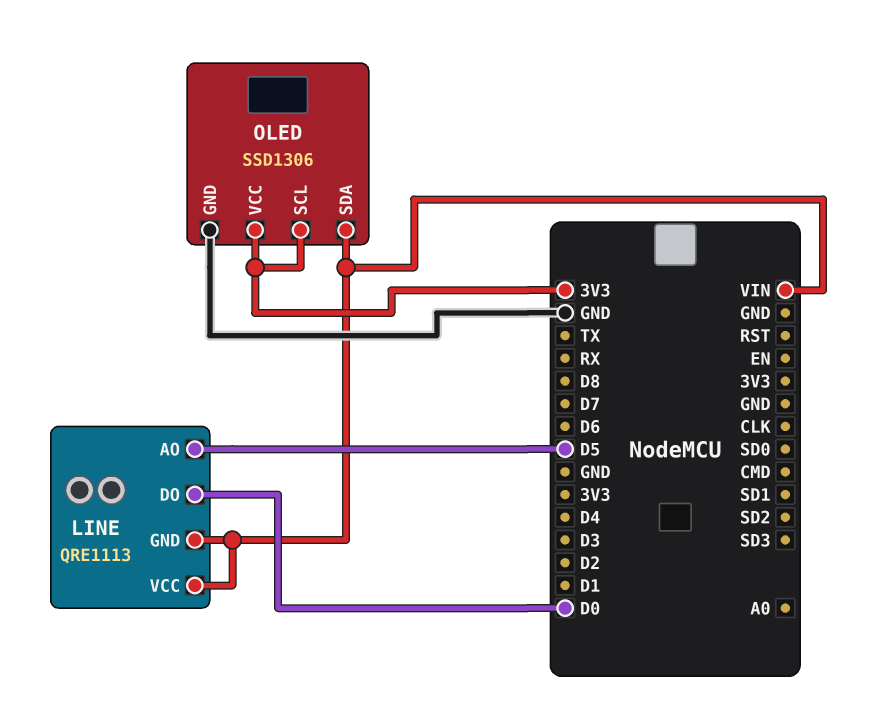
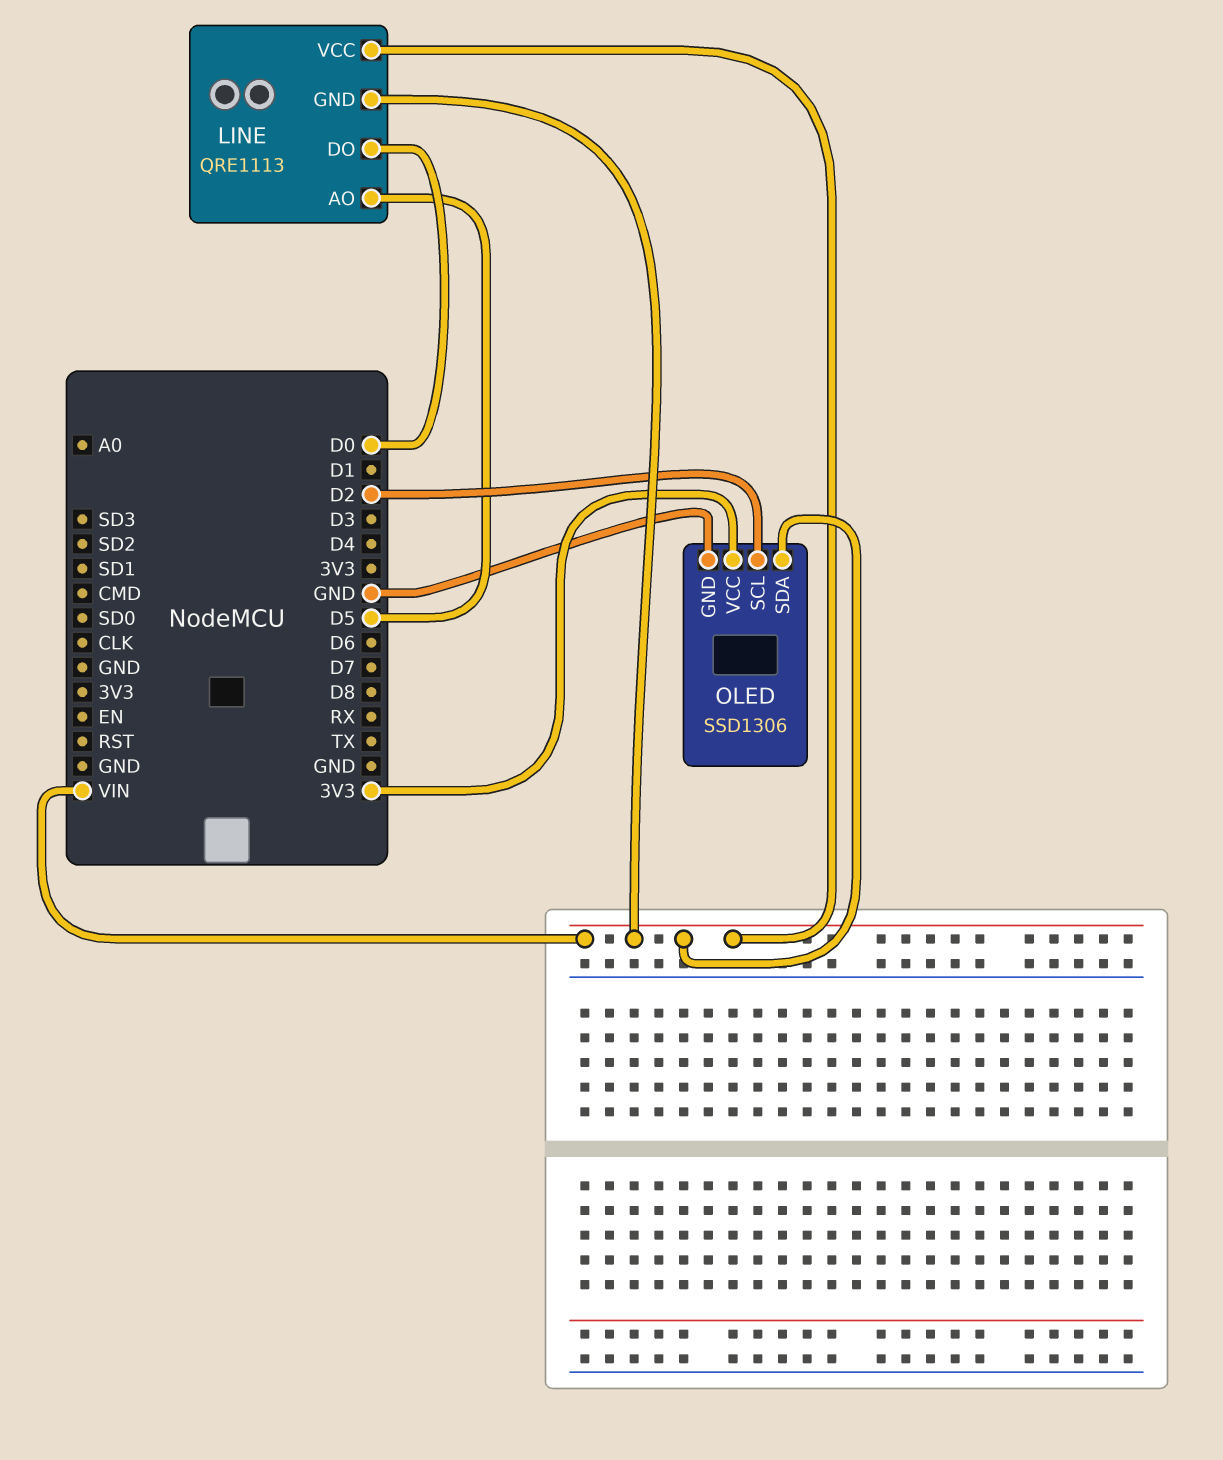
OLED pin SCL: 3V3 -> D2

